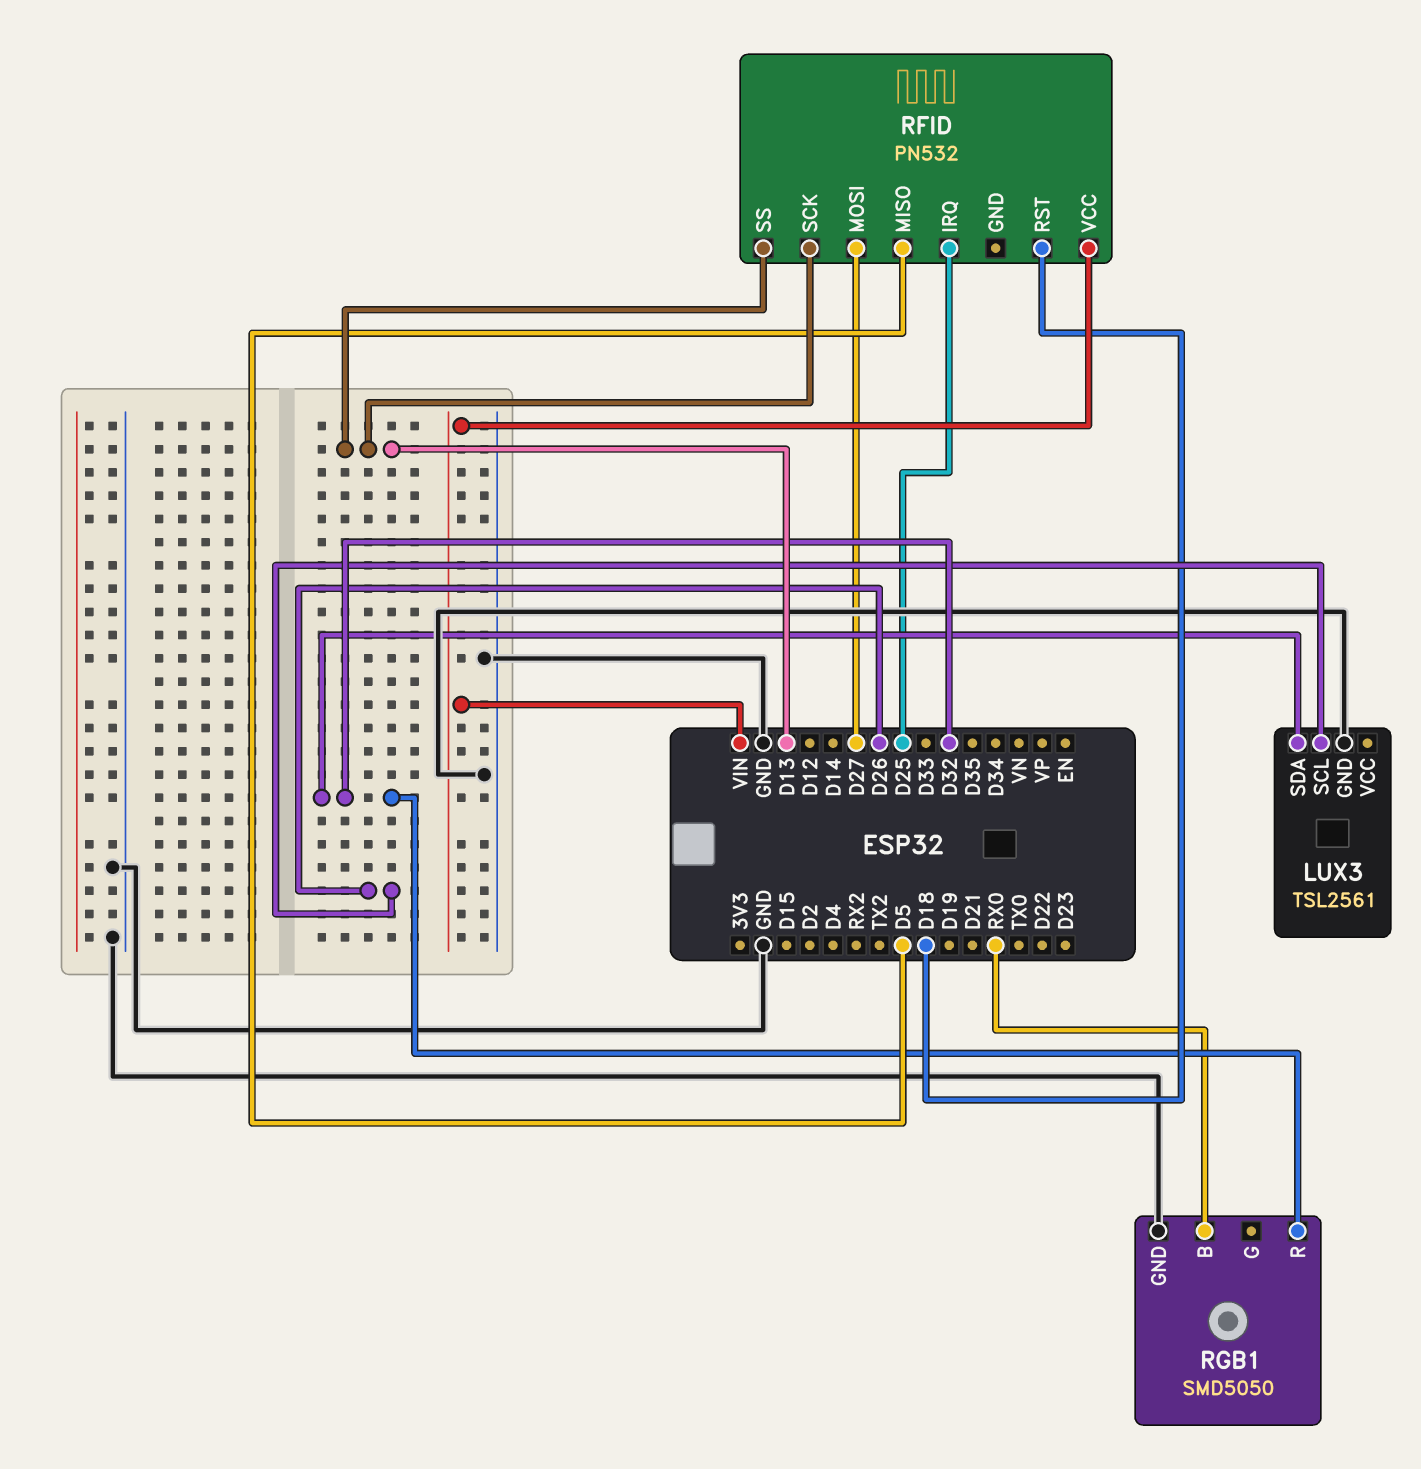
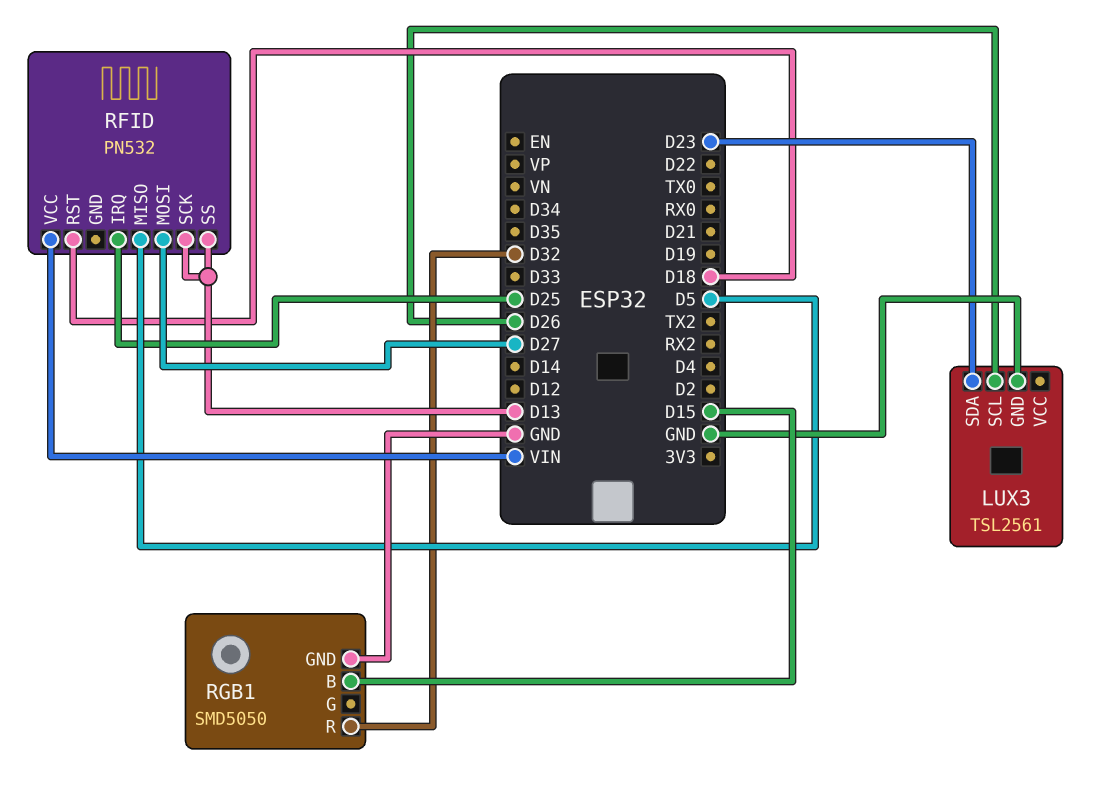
LUX3 pin SDA: D32 -> D23
RGB1 pin B: RX0 -> D15

